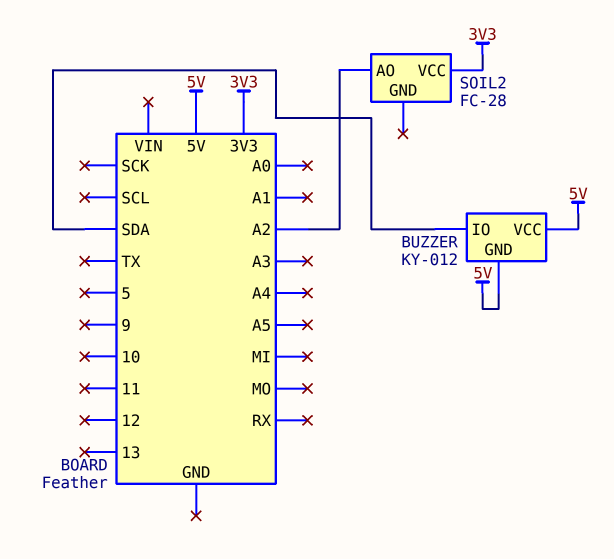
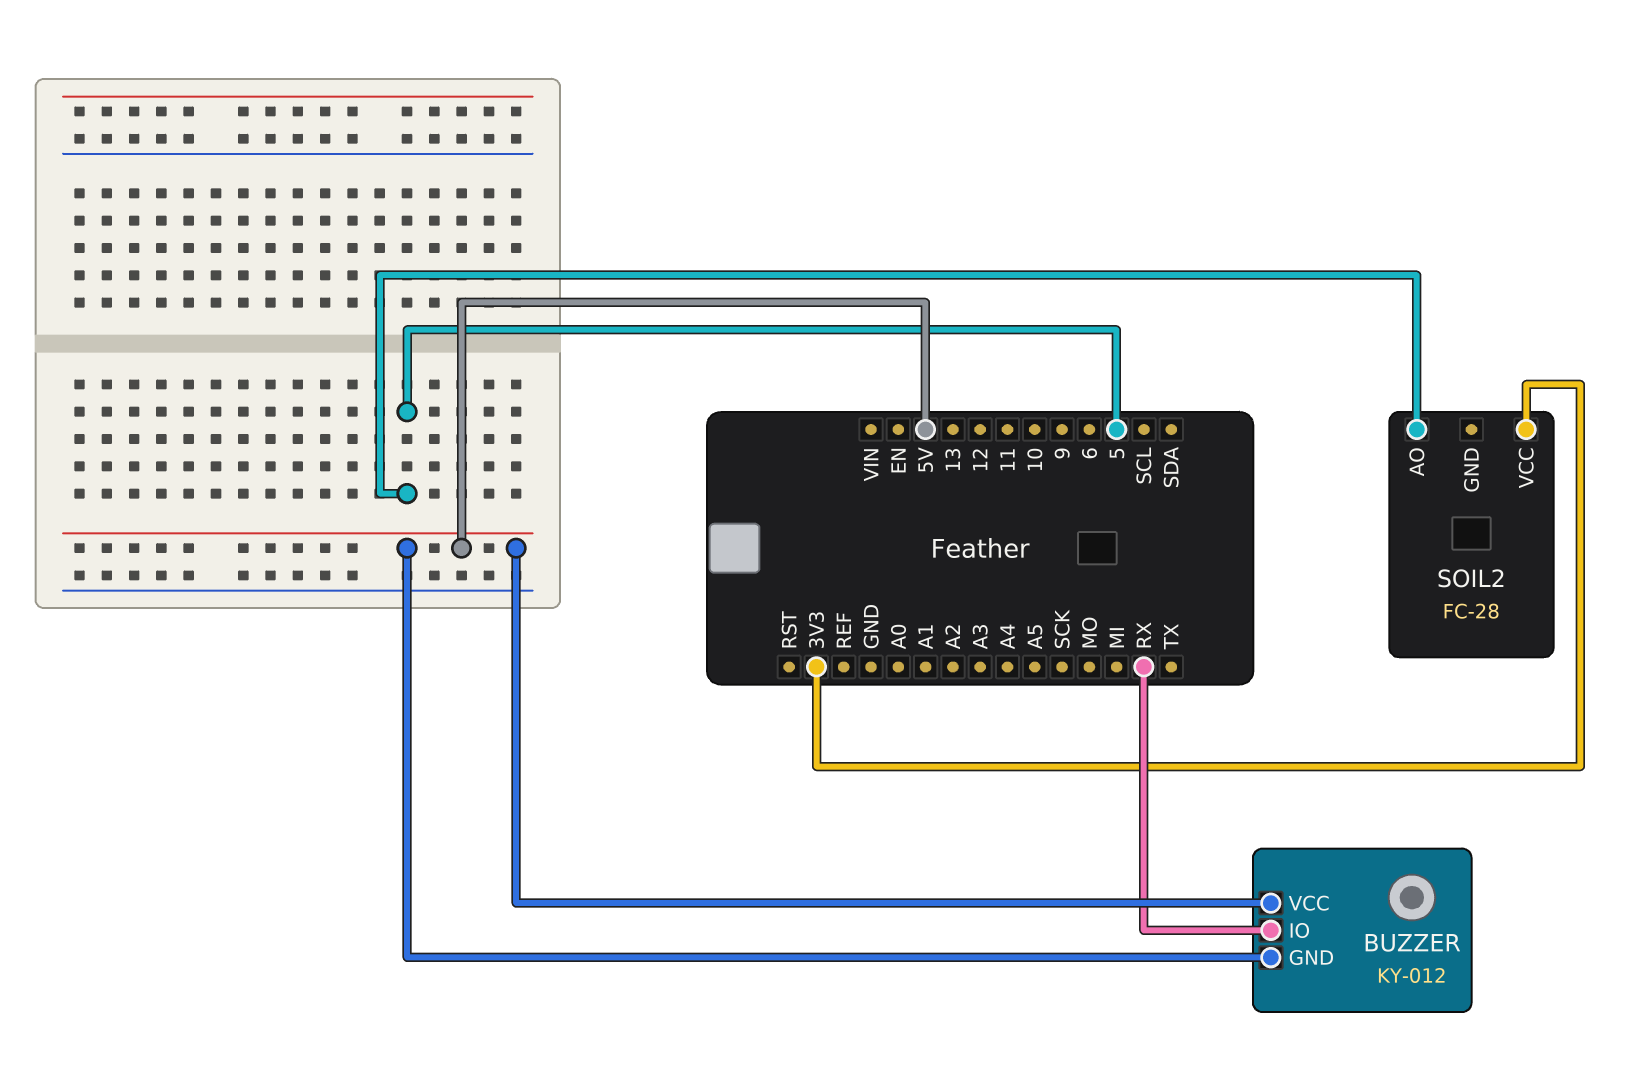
BUZZER pin IO: SDA -> RX
SOIL2 pin AO: A2 -> 5

